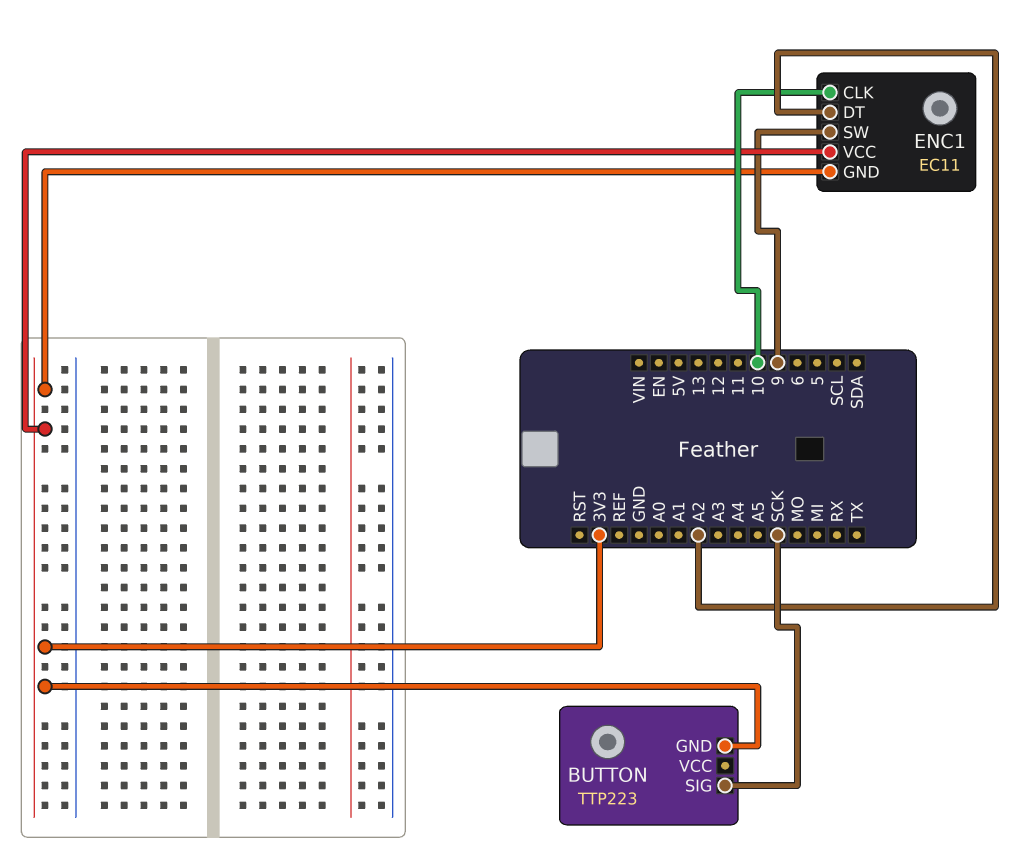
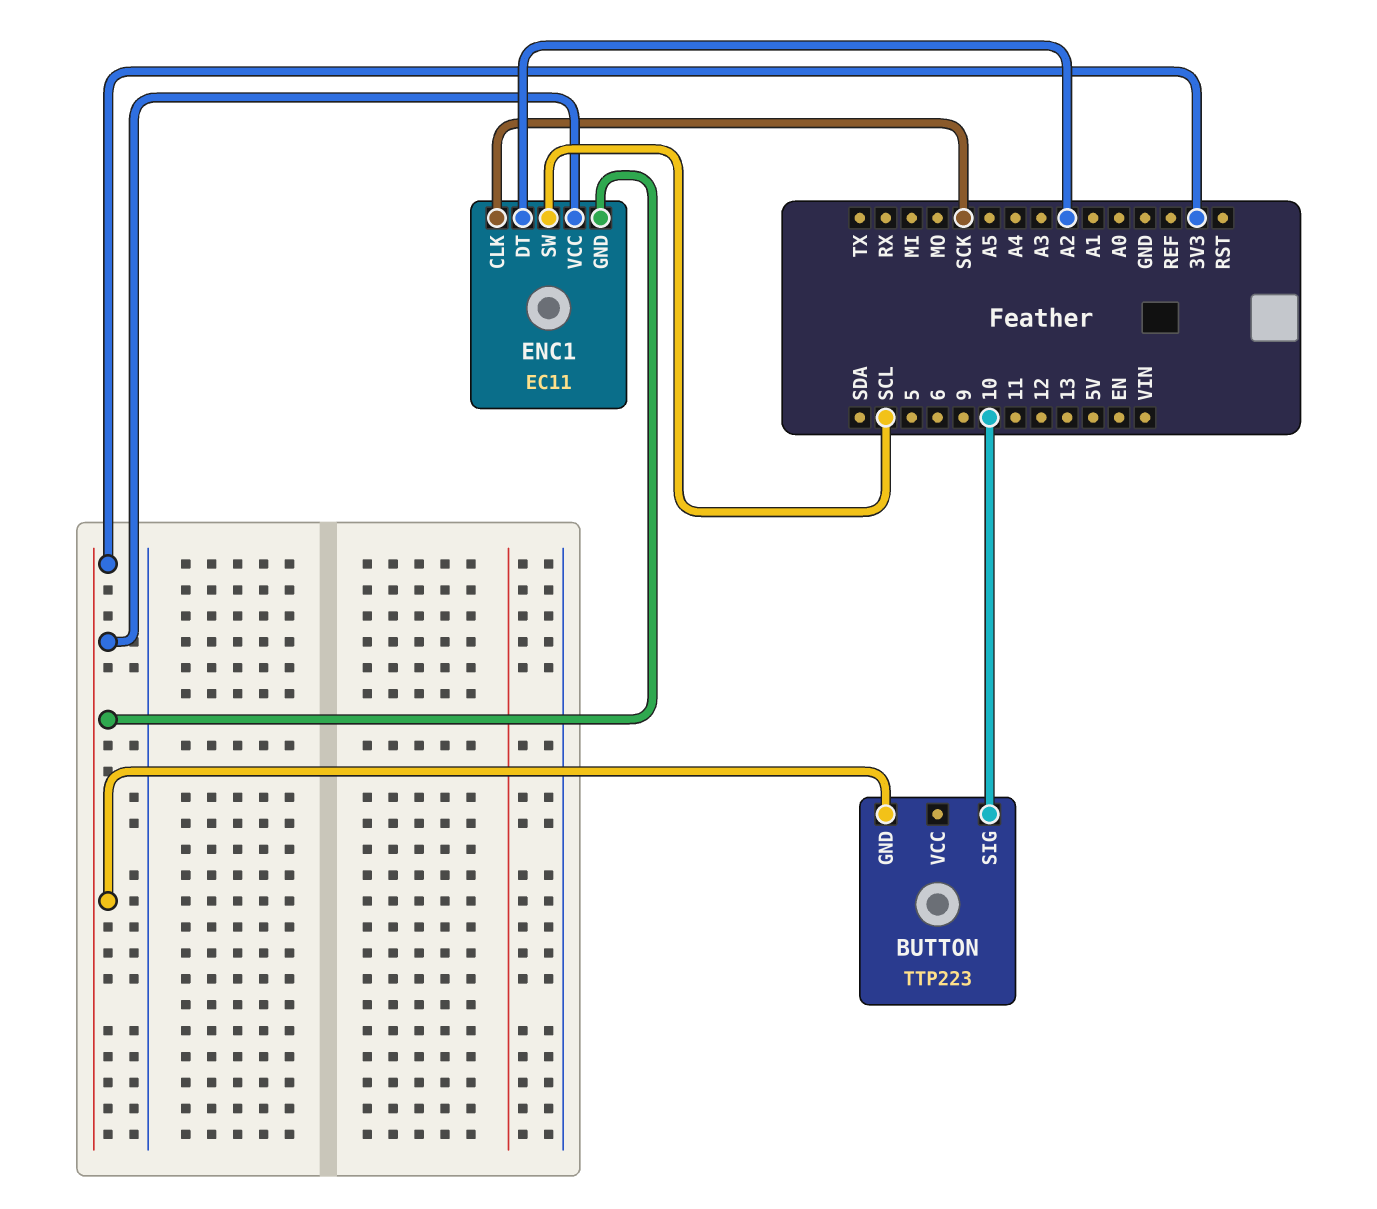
BUTTON pin SIG: SCK -> 10
ENC1 pin CLK: 10 -> SCK
ENC1 pin SW: 9 -> SCL

